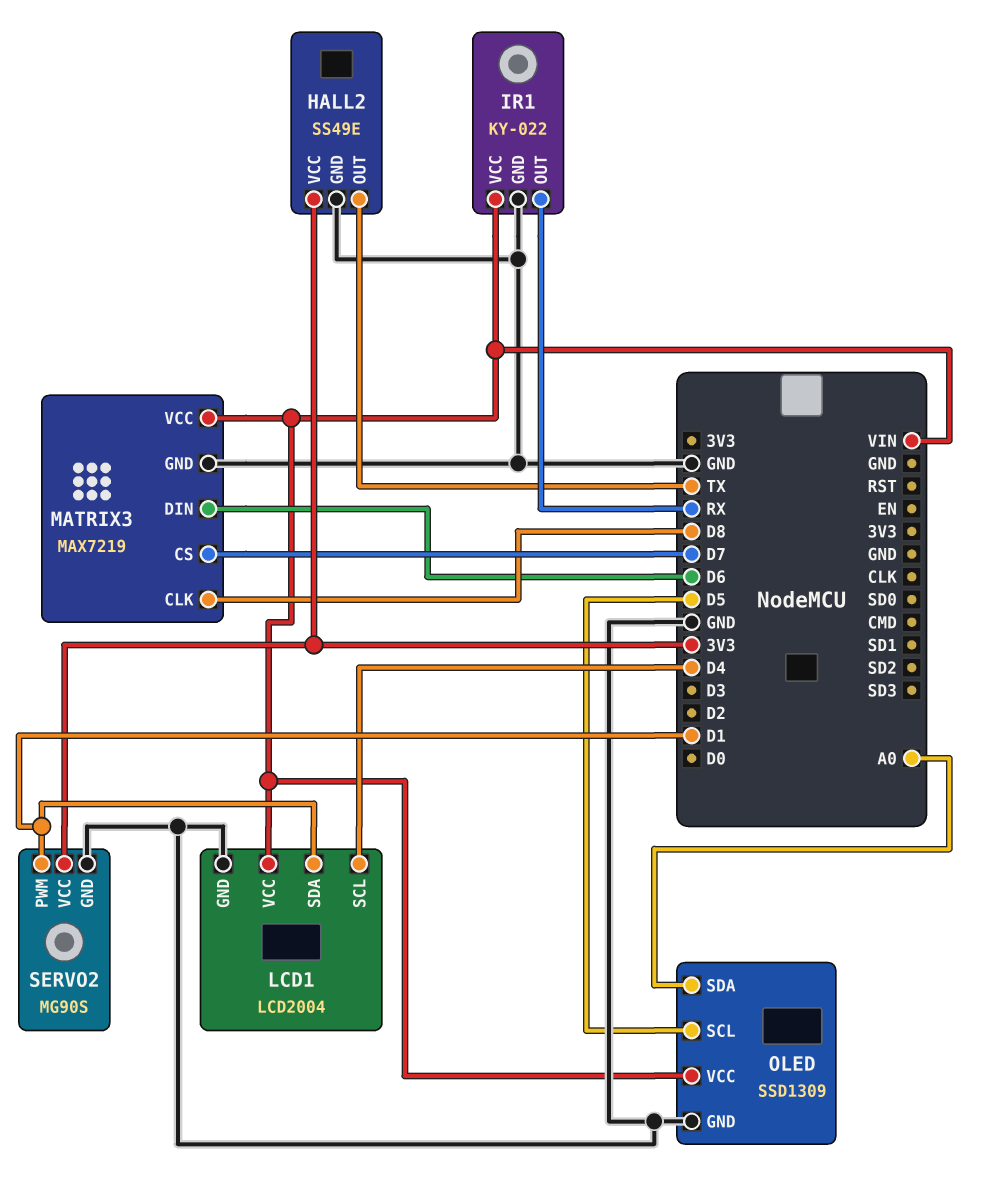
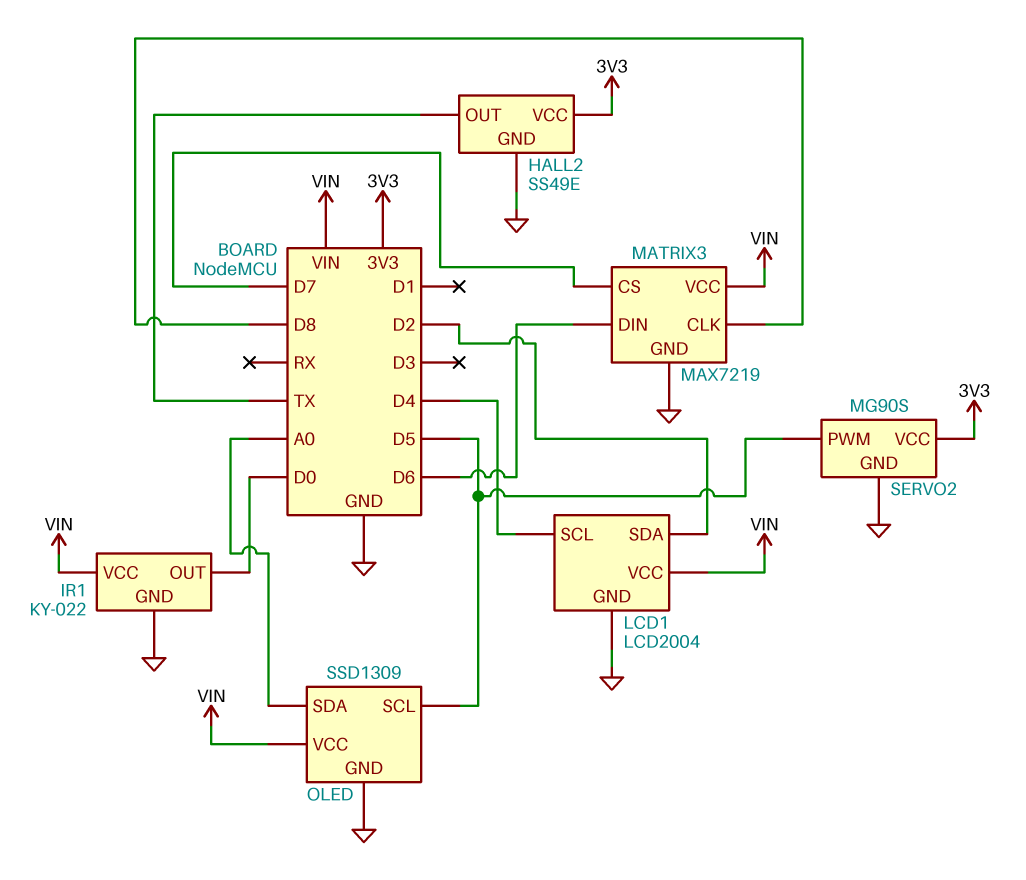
IR1 pin OUT: RX -> D0
LCD1 pin SDA: D1 -> D2
SERVO2 pin PWM: D1 -> D5

